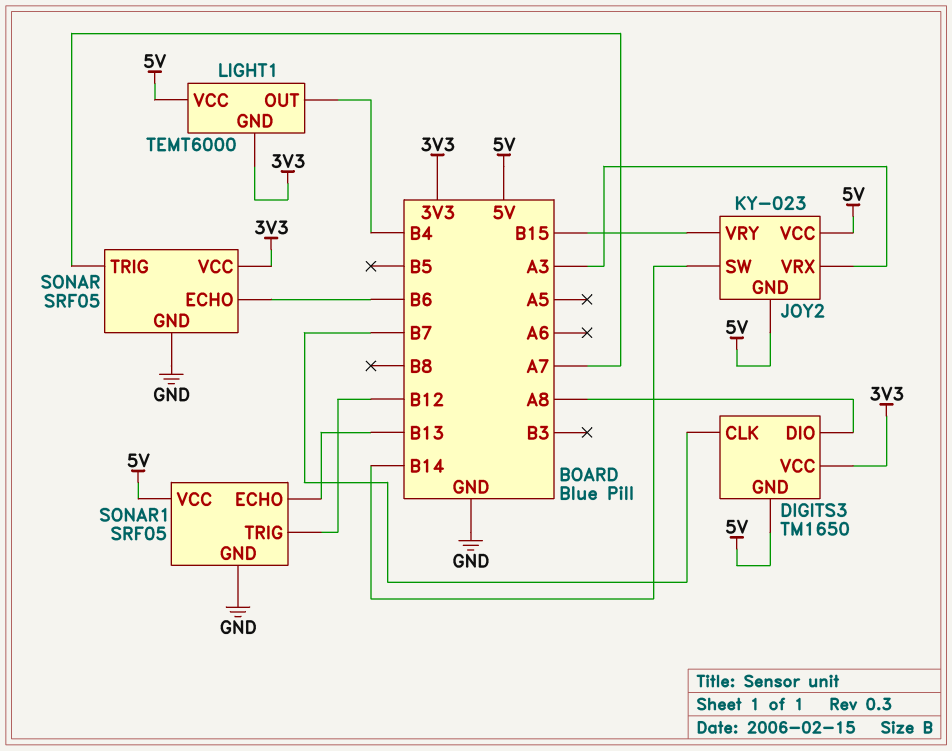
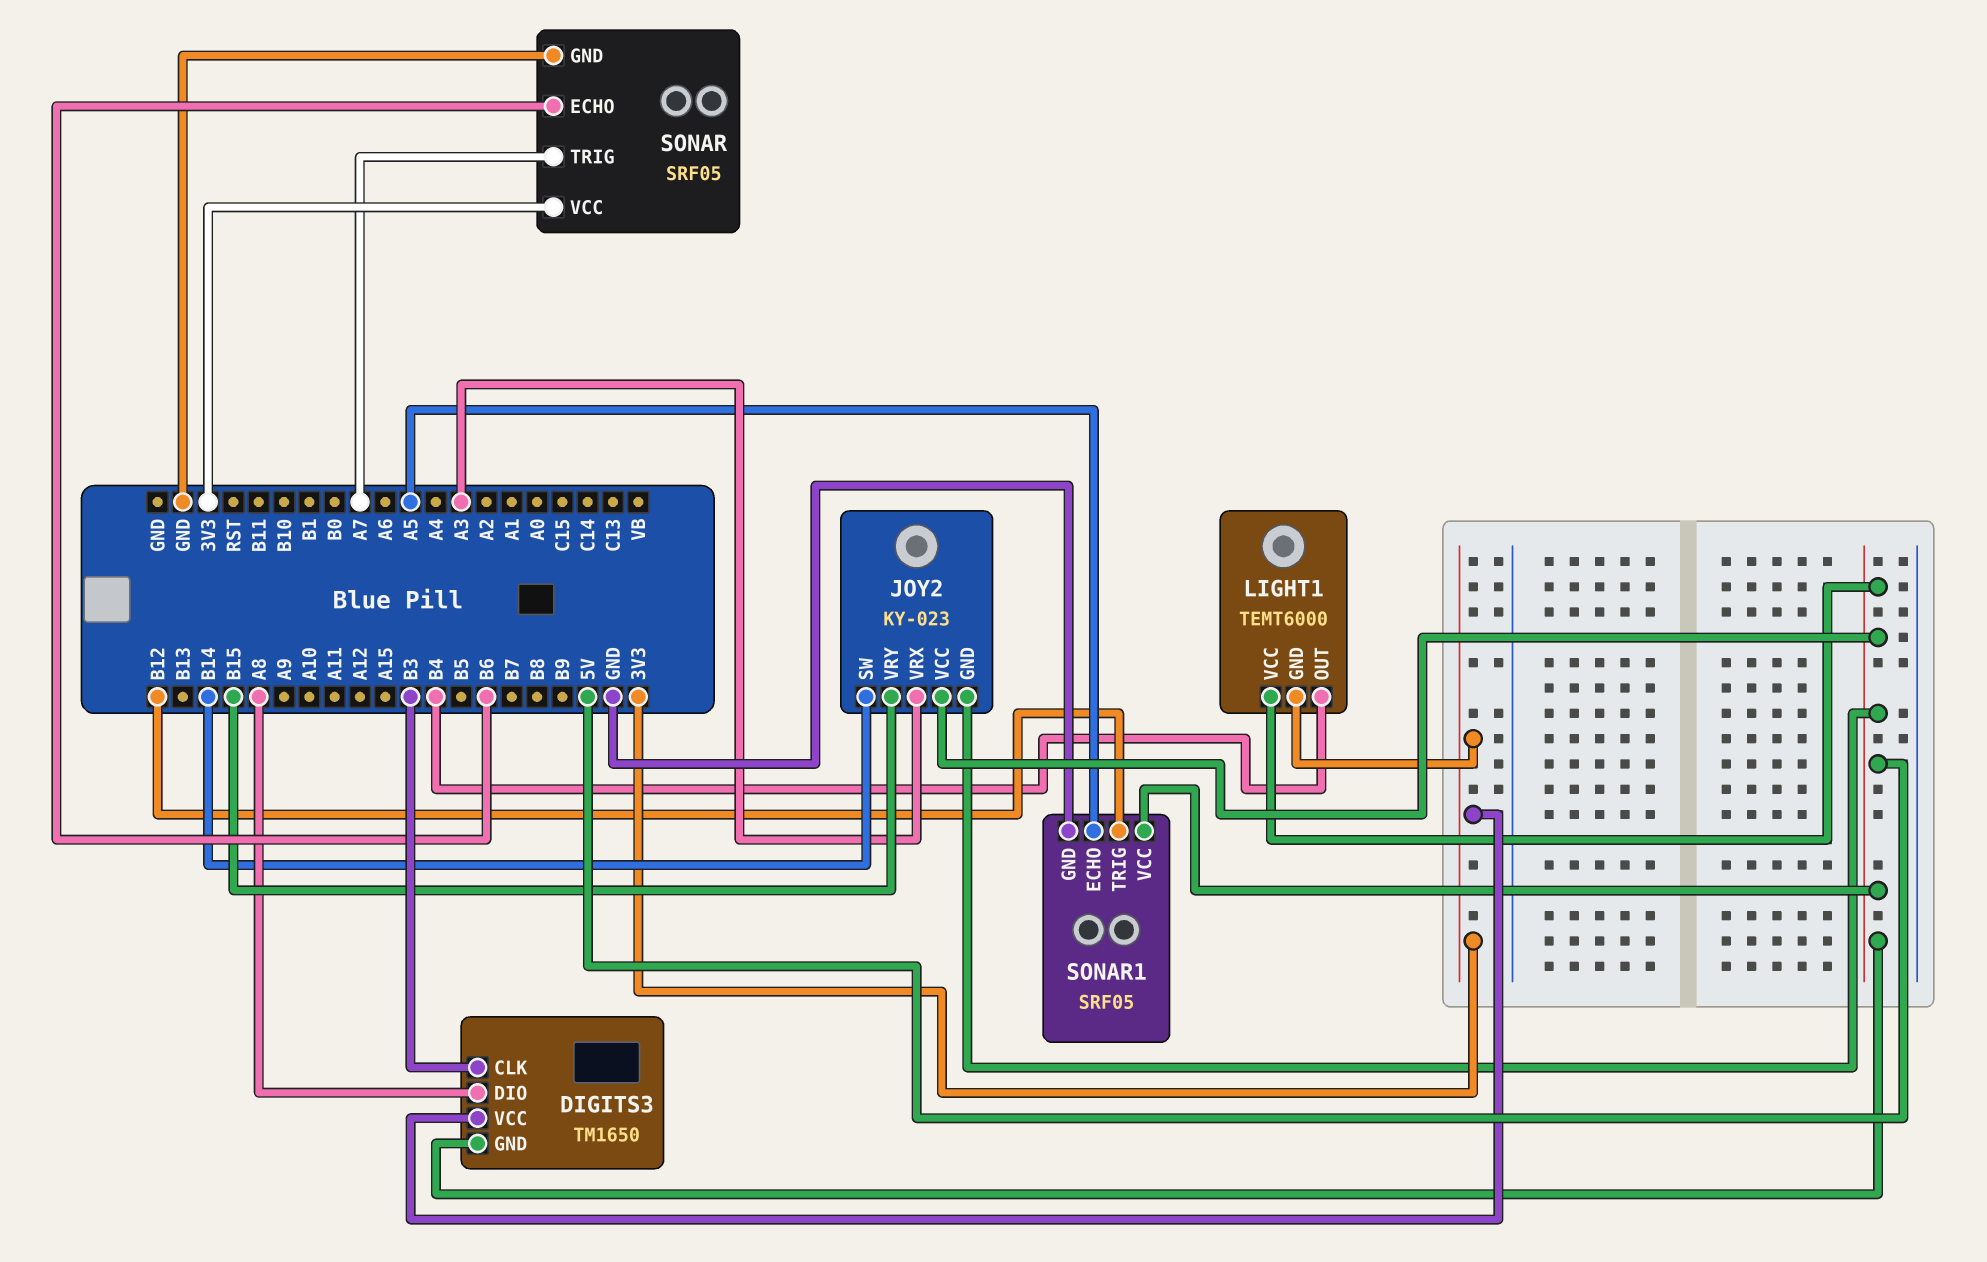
DIGITS3 pin CLK: B7 -> B3
SONAR1 pin ECHO: B13 -> A5

